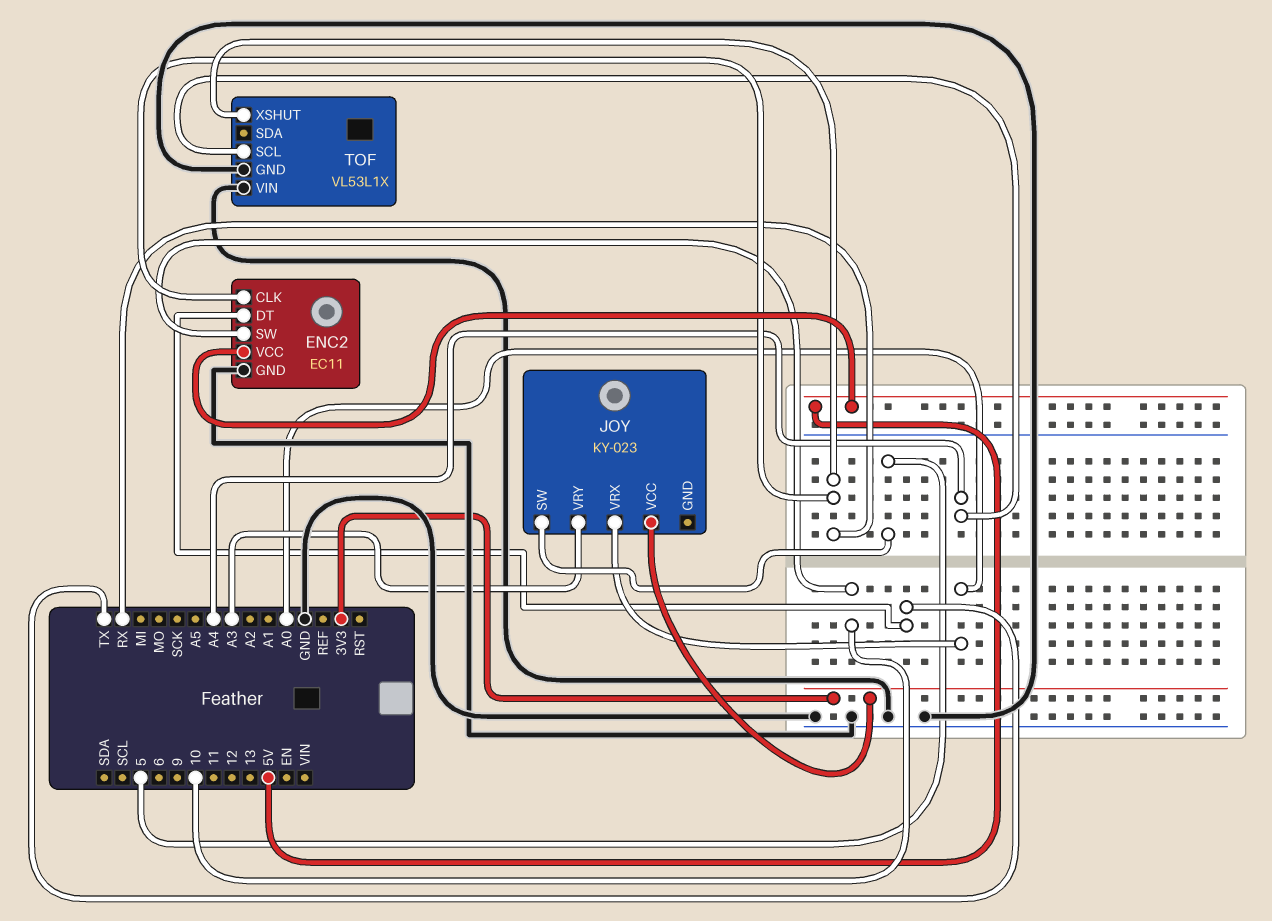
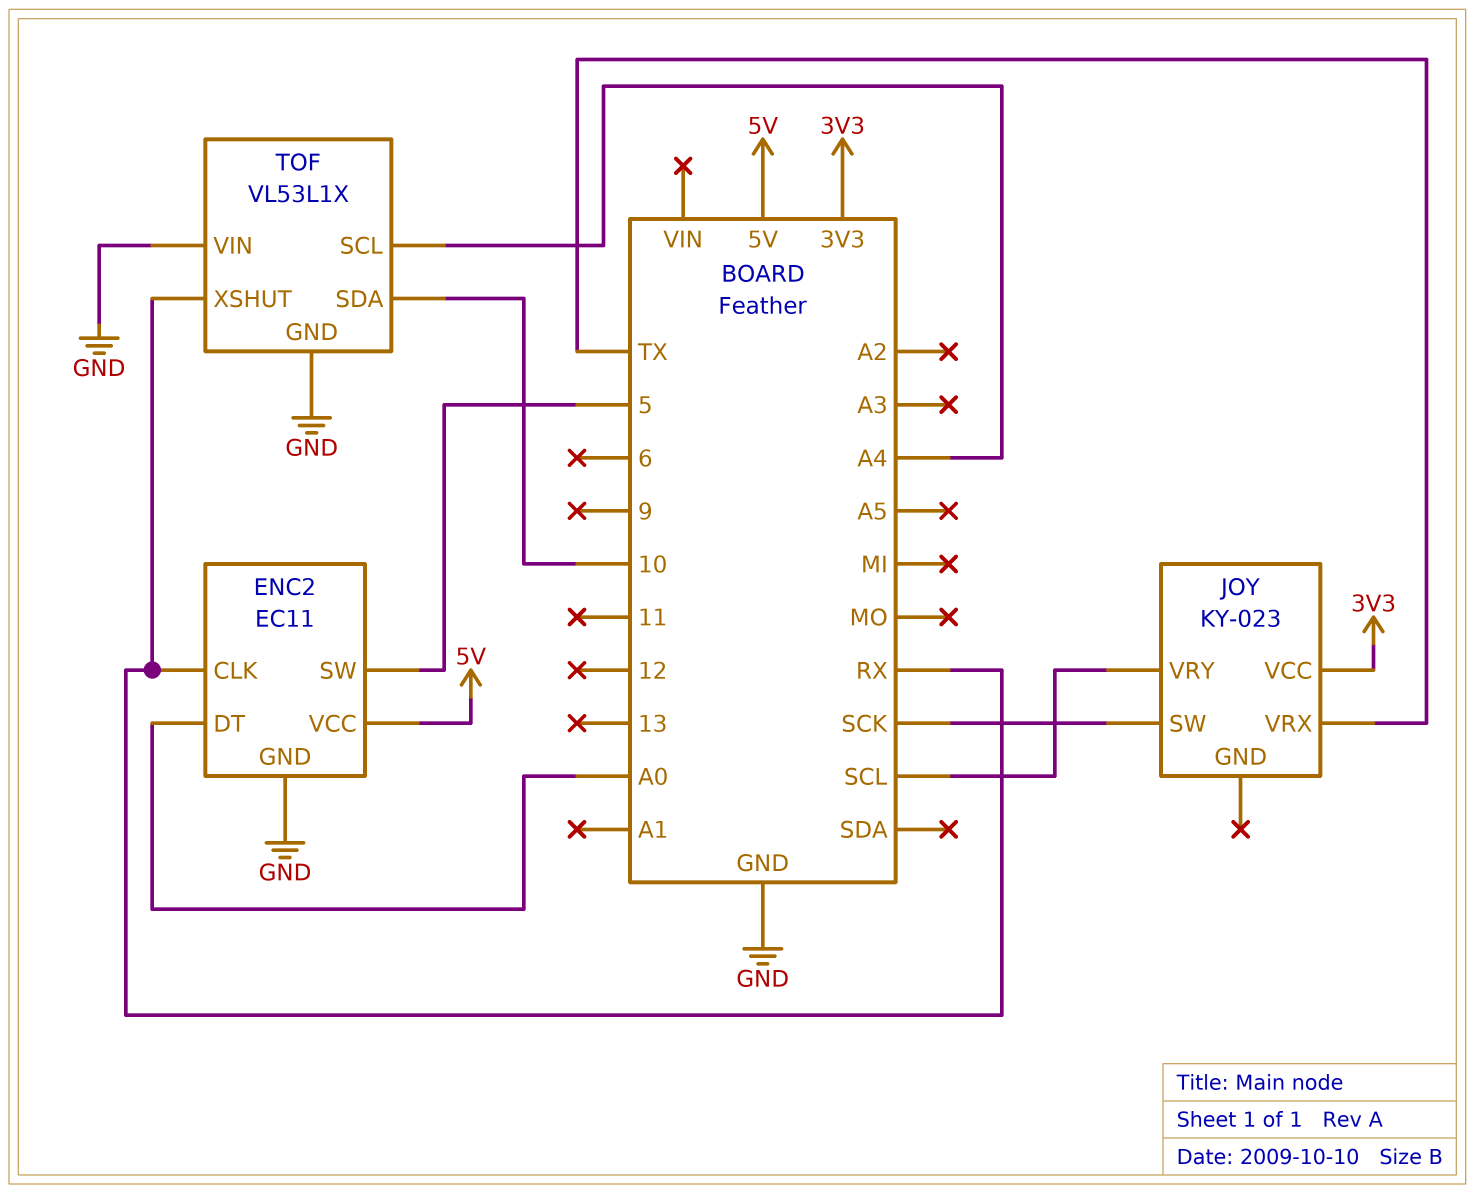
ENC2 pin DT: TX -> A0
ENC2 pin SW: 10 -> 5
JOY pin SW: 5 -> SCK
JOY pin VRX: A0 -> TX
JOY pin VRY: A3 -> SCL
TOF pin SDA: none -> 10

